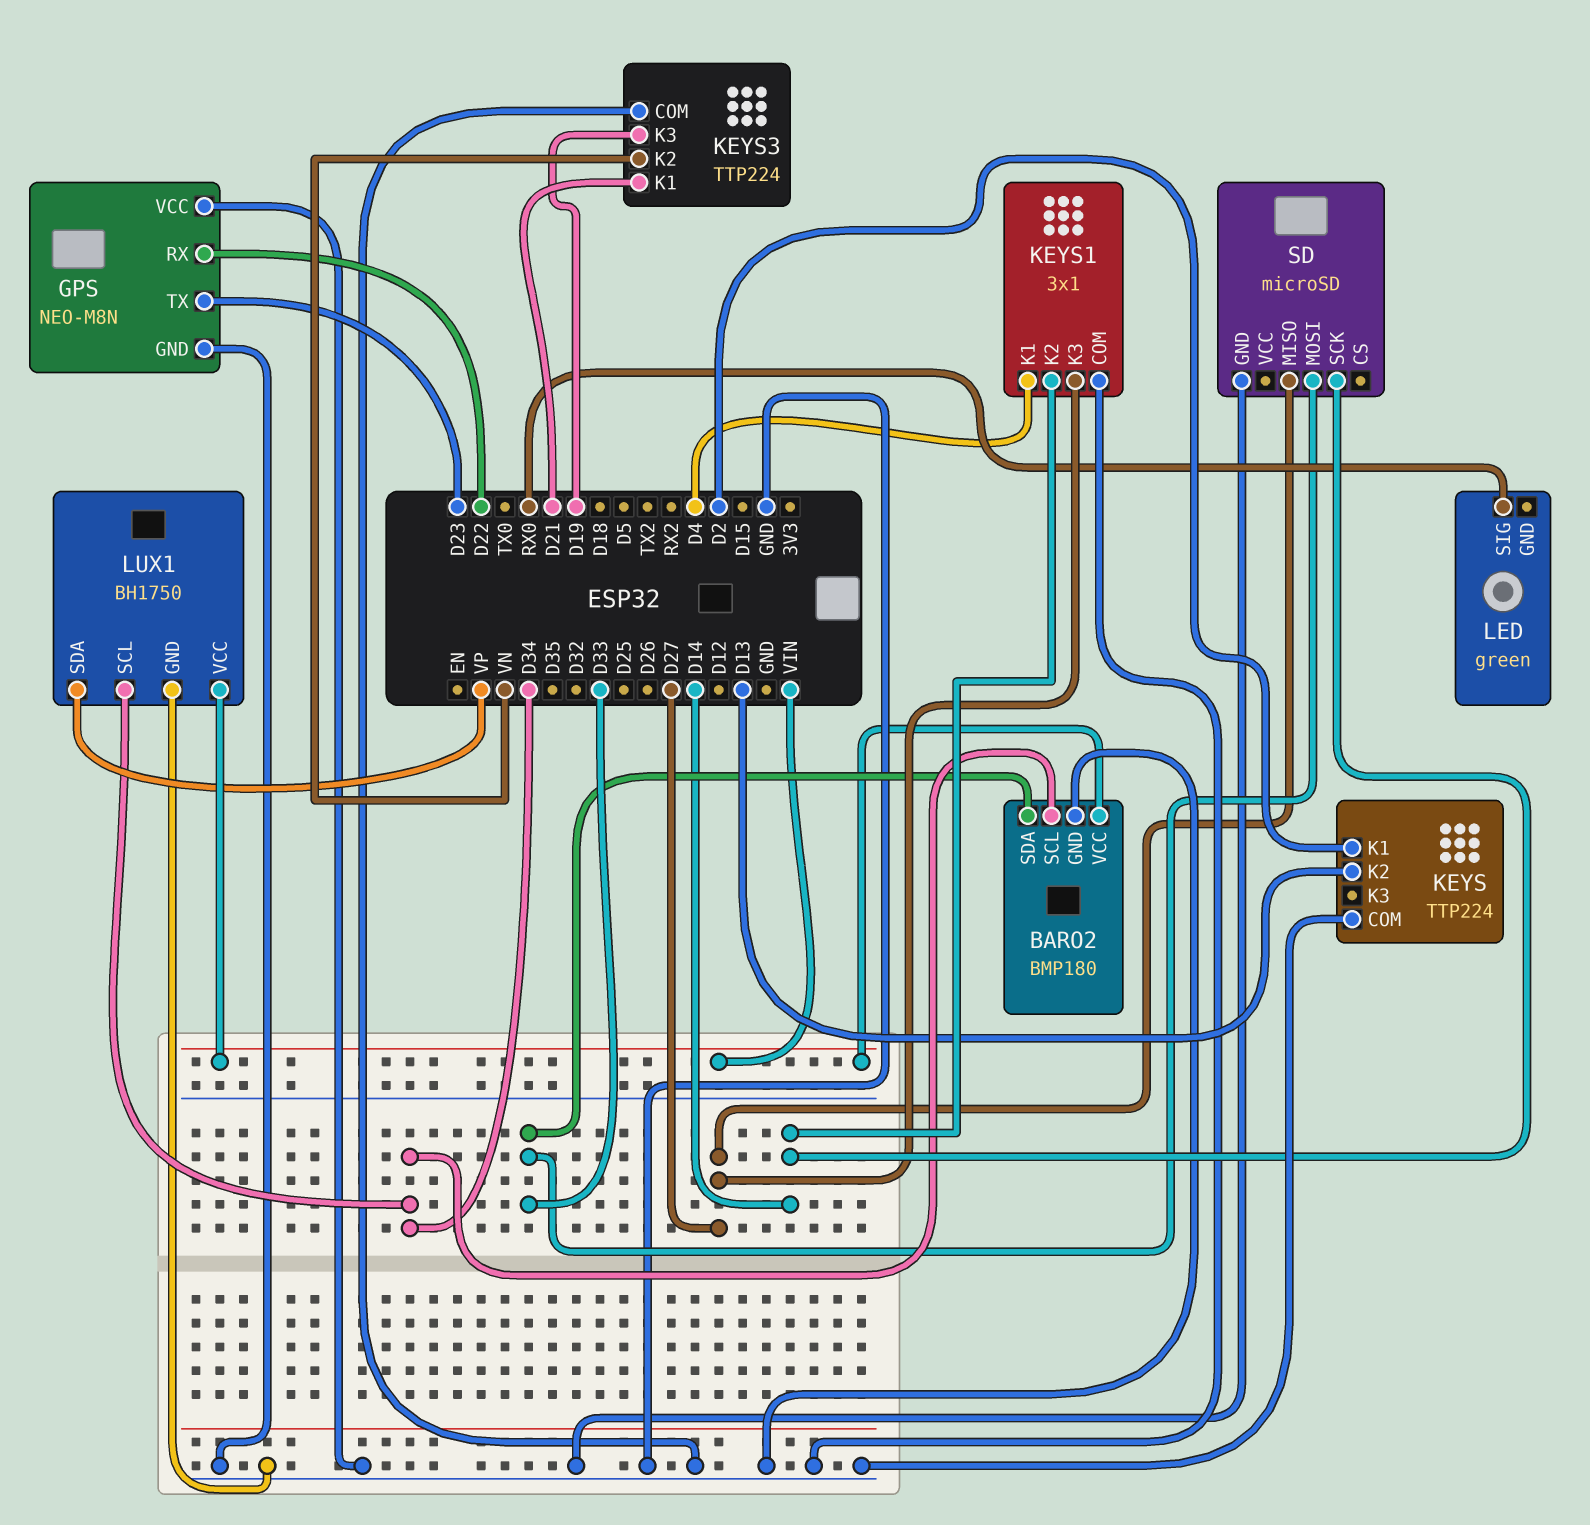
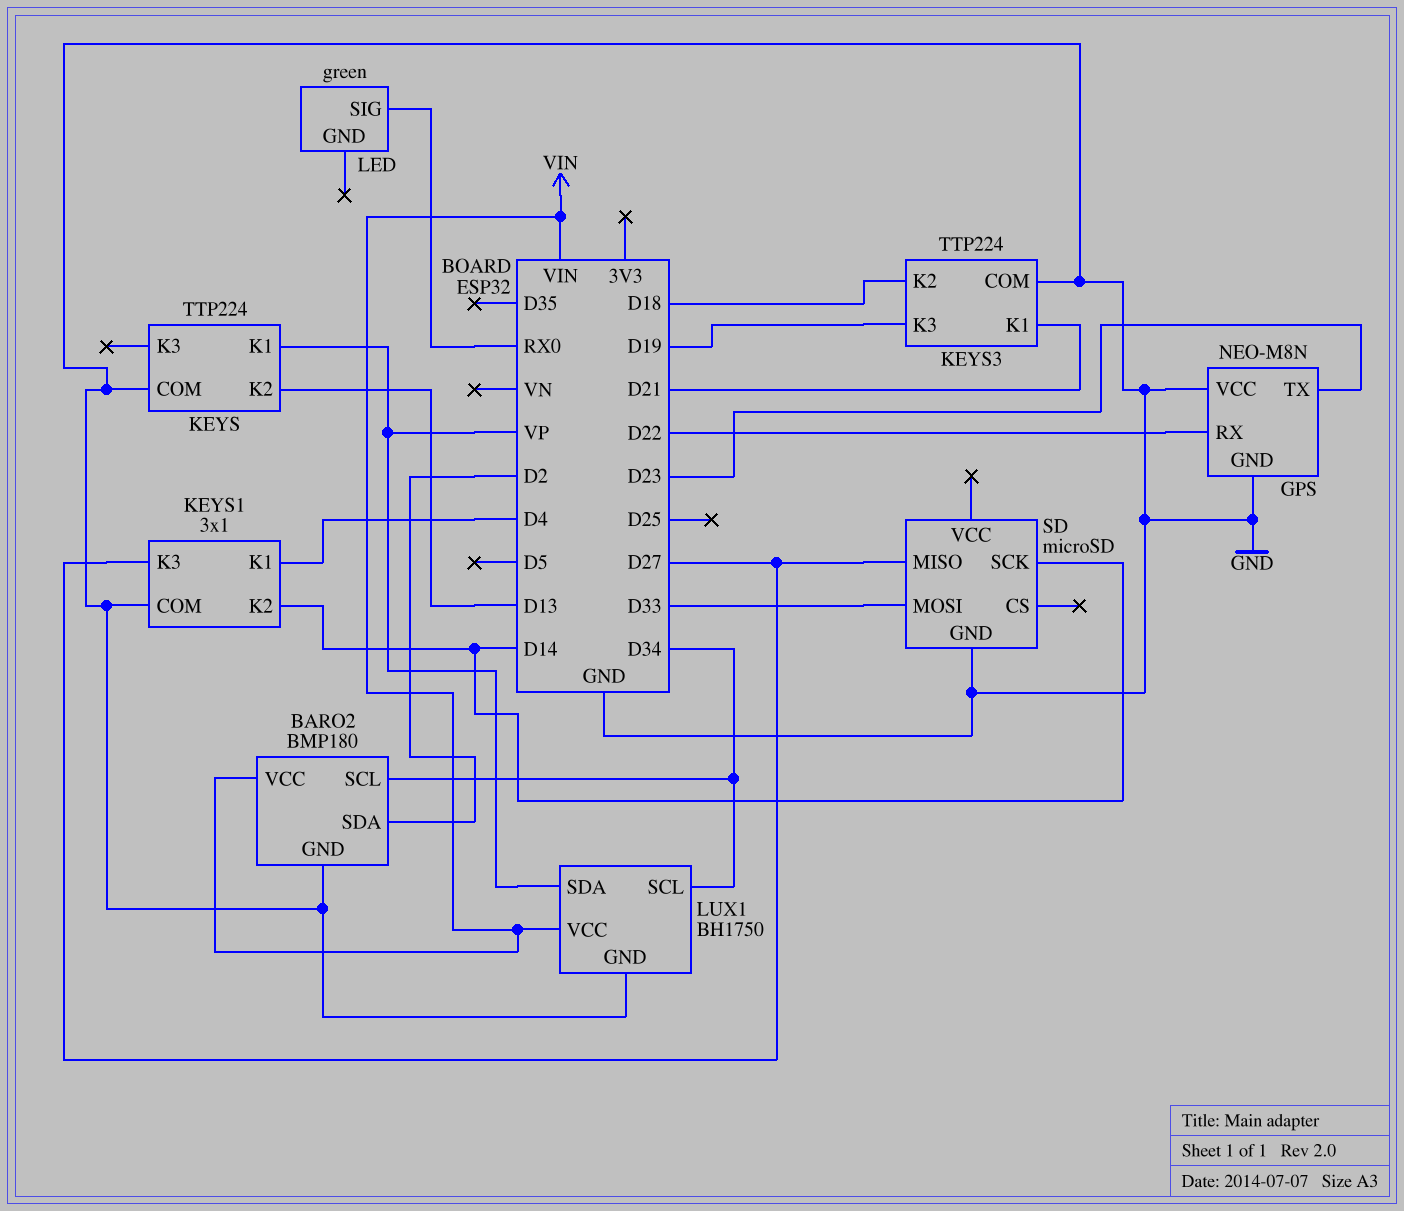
BARO2 pin SDA: D33 -> D2
KEYS pin K1: D2 -> VP
KEYS3 pin K2: VN -> D18

